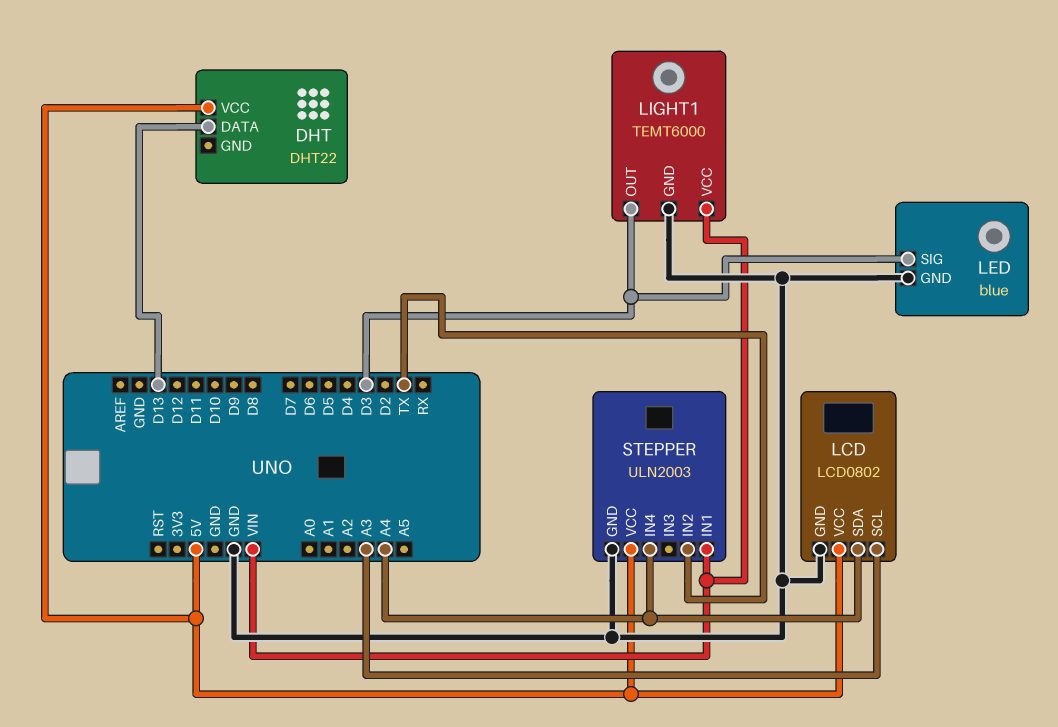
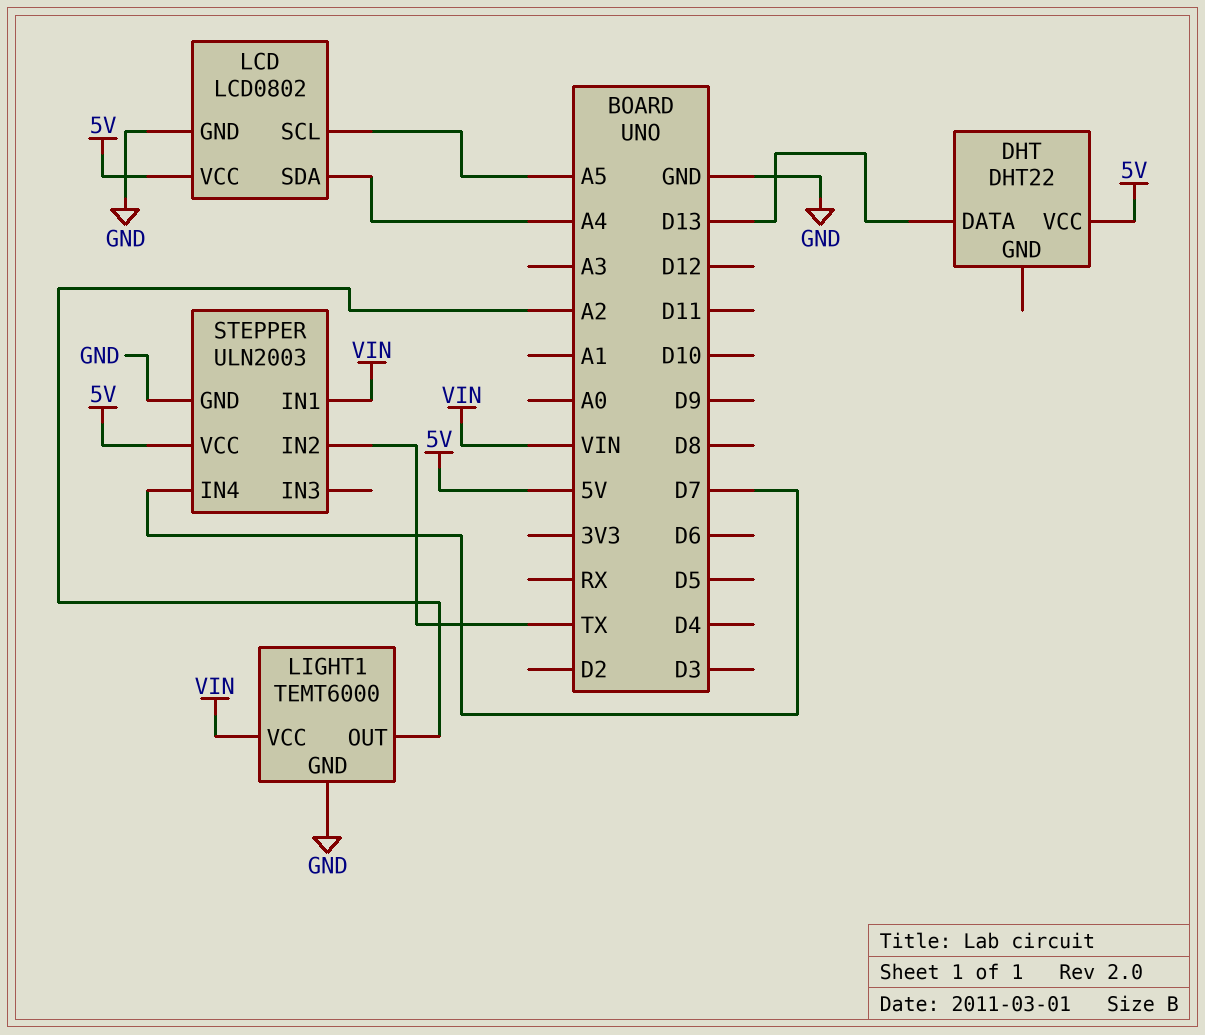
LCD pin SCL: A3 -> A5
LED: blue -> none
LED pin GND: GND -> none
LED pin SIG: D3 -> none
LIGHT1 pin OUT: D3 -> A2
STEPPER pin IN4: A4 -> D7

